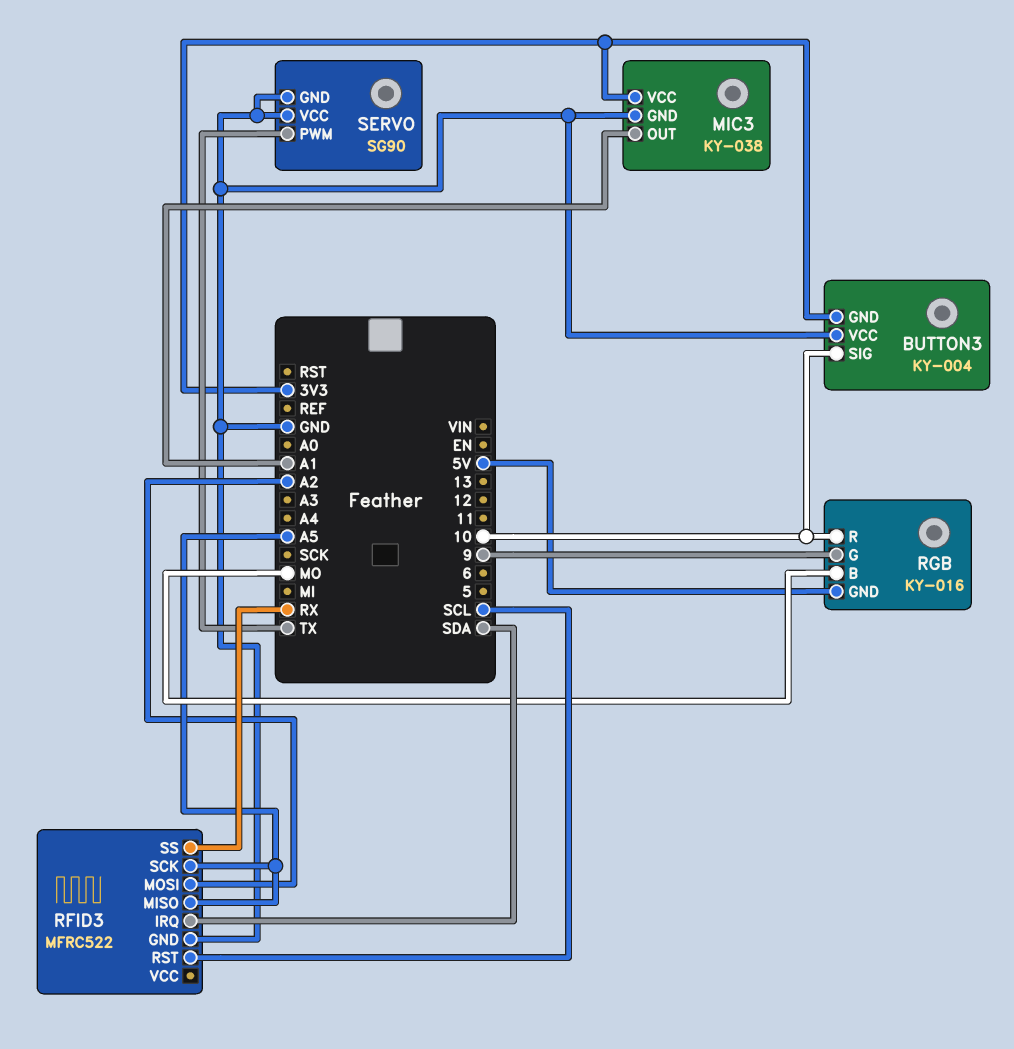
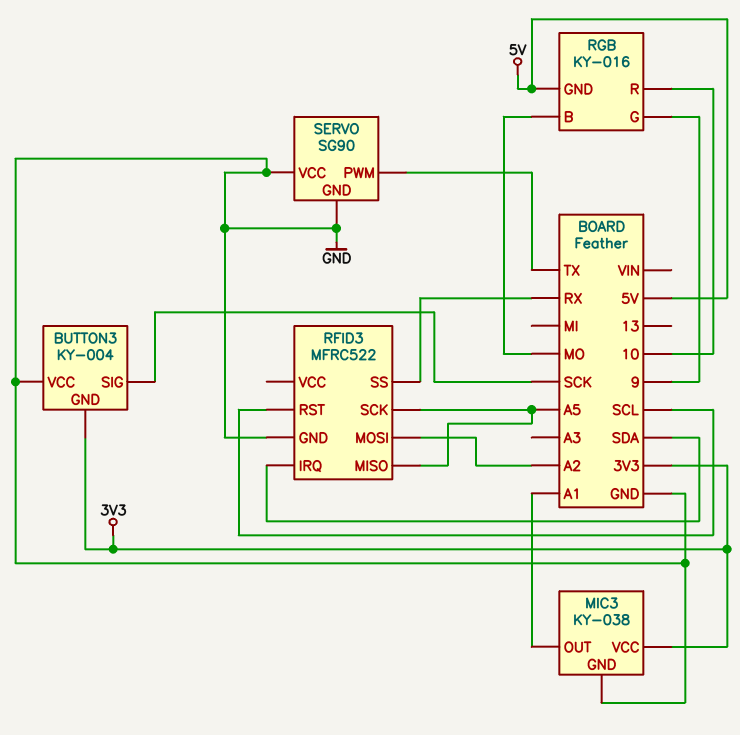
BUTTON3 pin SIG: 10 -> SCK

